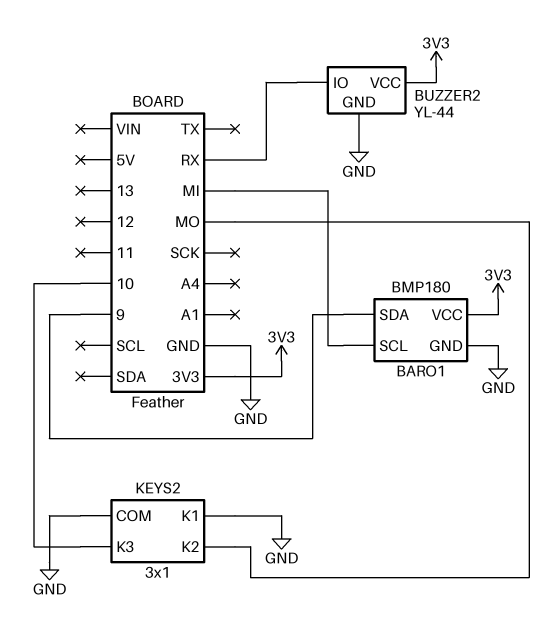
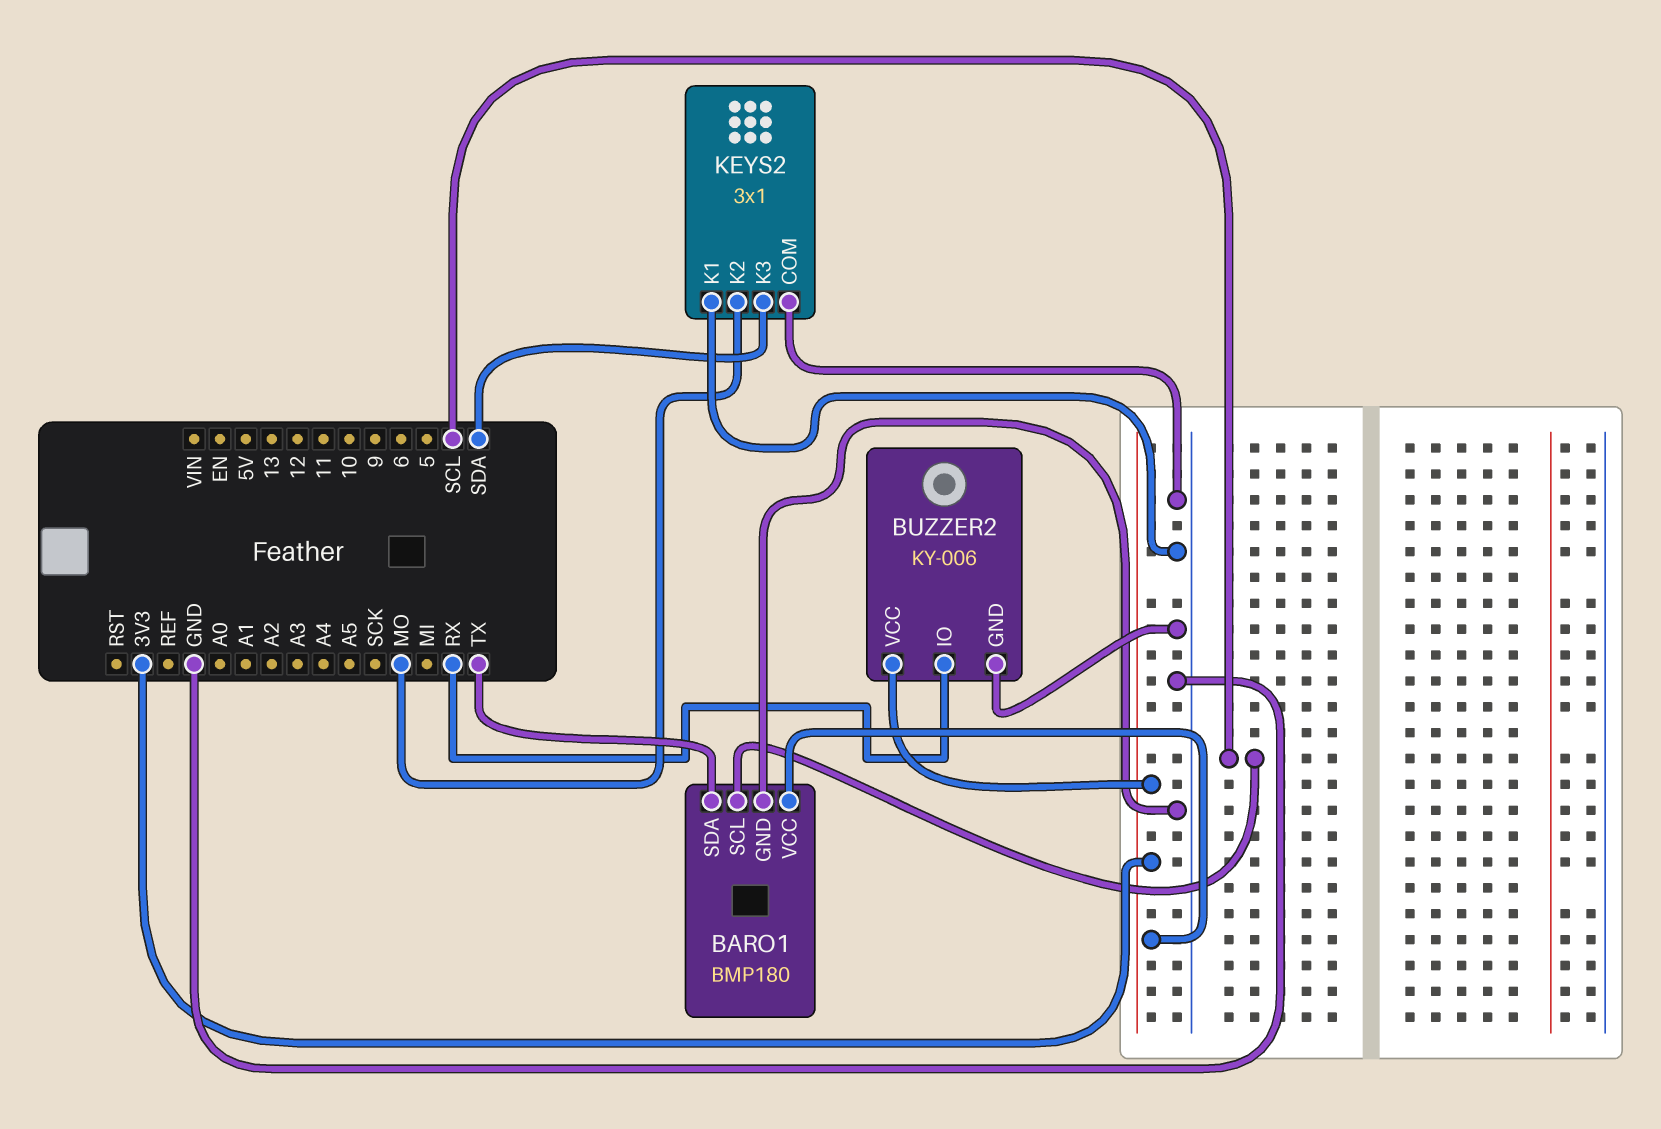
BARO1 pin SCL: MI -> SCL
BARO1 pin SDA: 9 -> TX
BUZZER2: YL-44 -> KY-006
KEYS2 pin K3: 10 -> SDA

